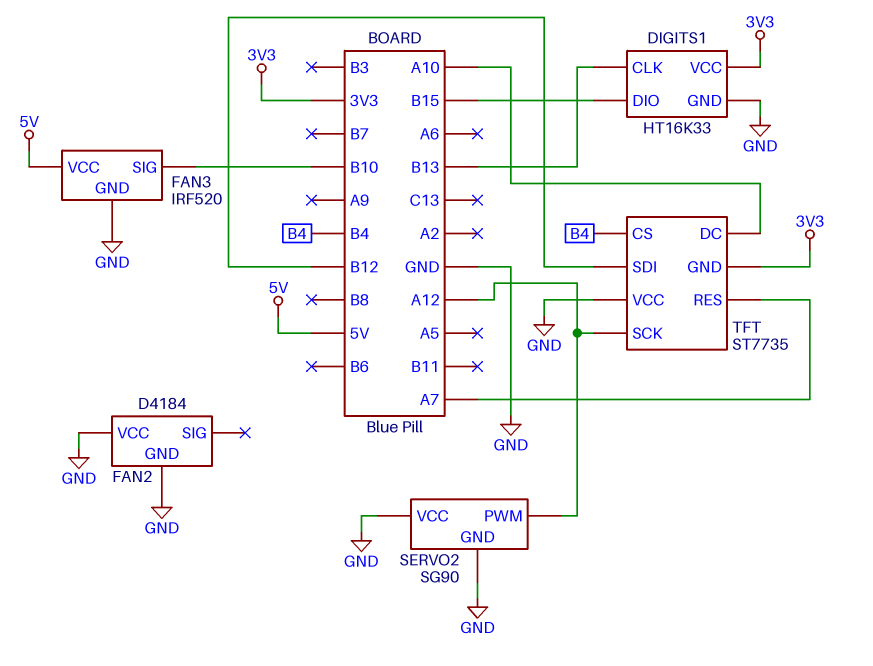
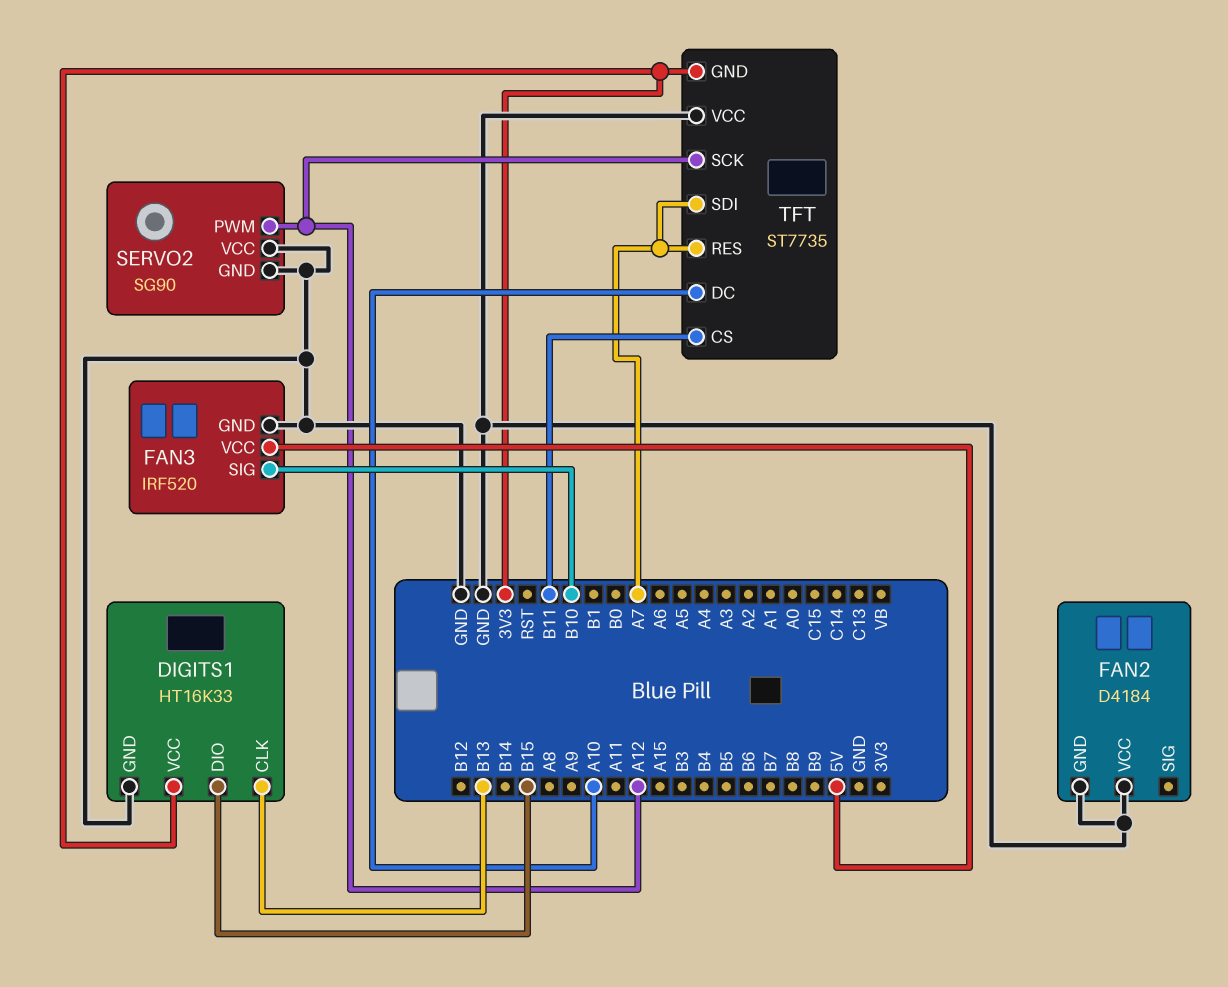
TFT pin CS: B4 -> B11
TFT pin SDI: B12 -> A7

